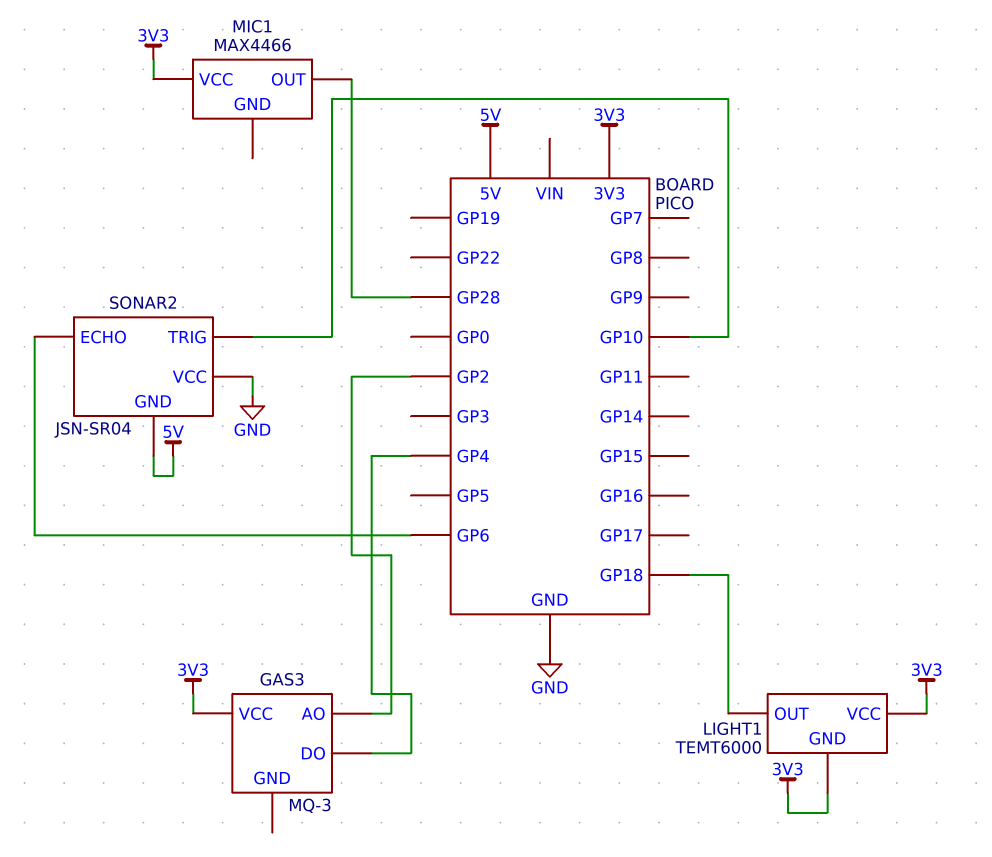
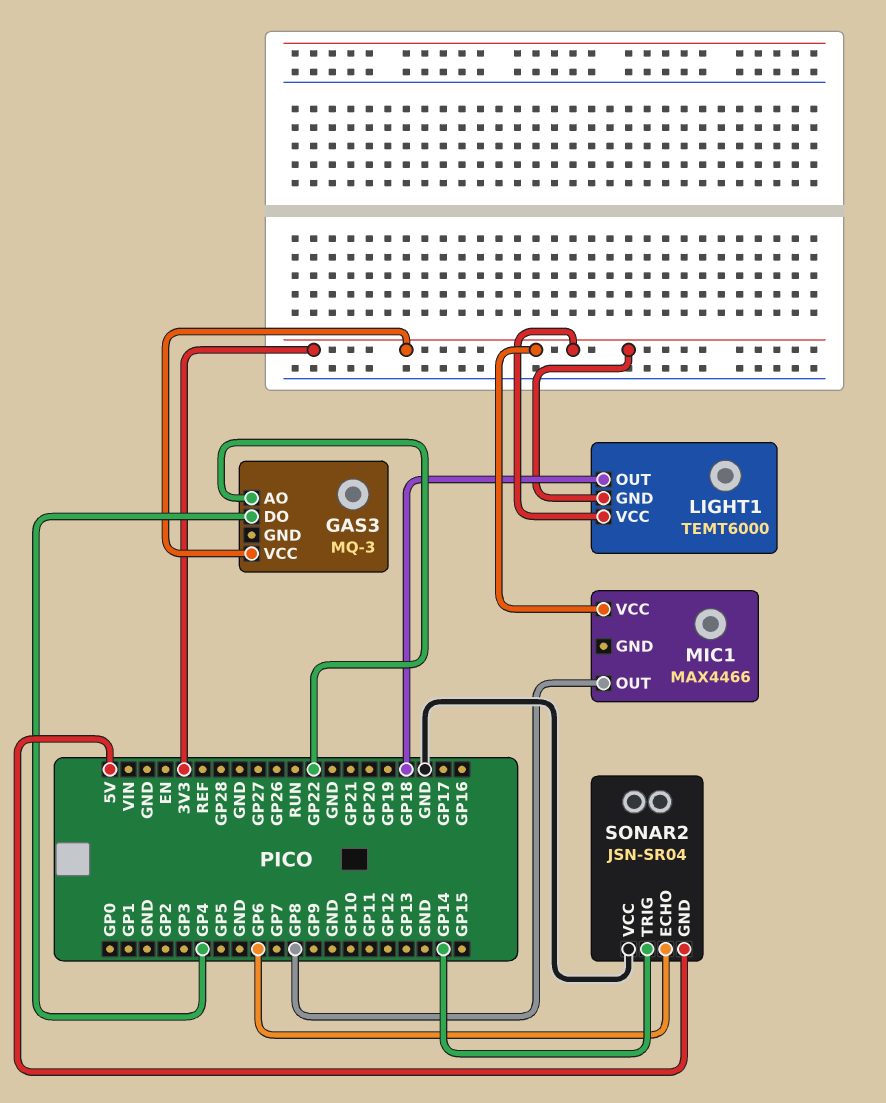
GAS3 pin AO: GP2 -> GP22
MIC1 pin OUT: GP28 -> GP8
SONAR2 pin TRIG: GP10 -> GP14

